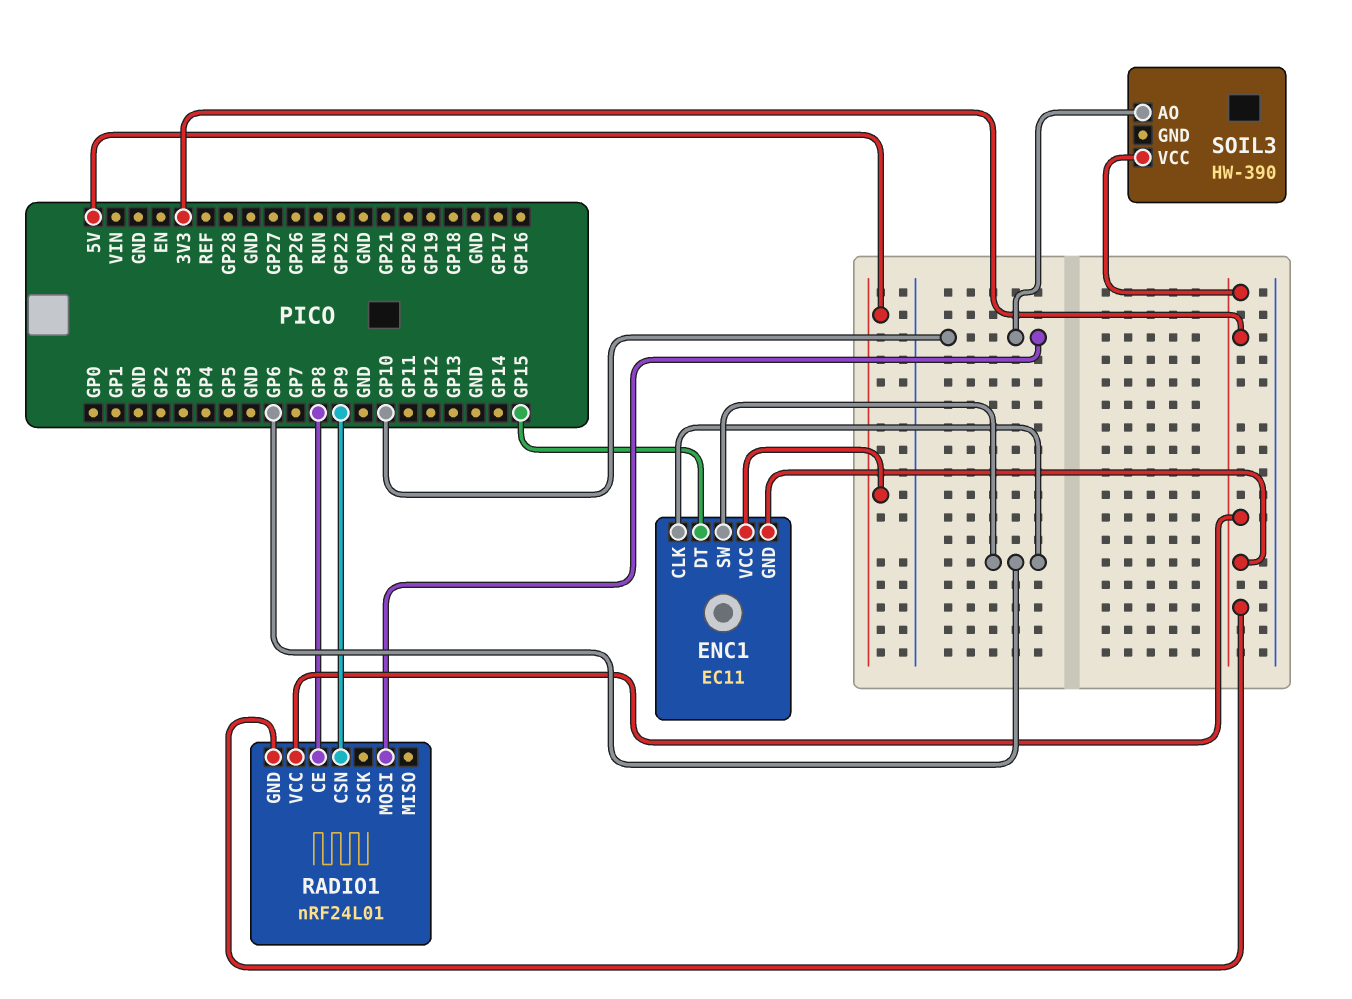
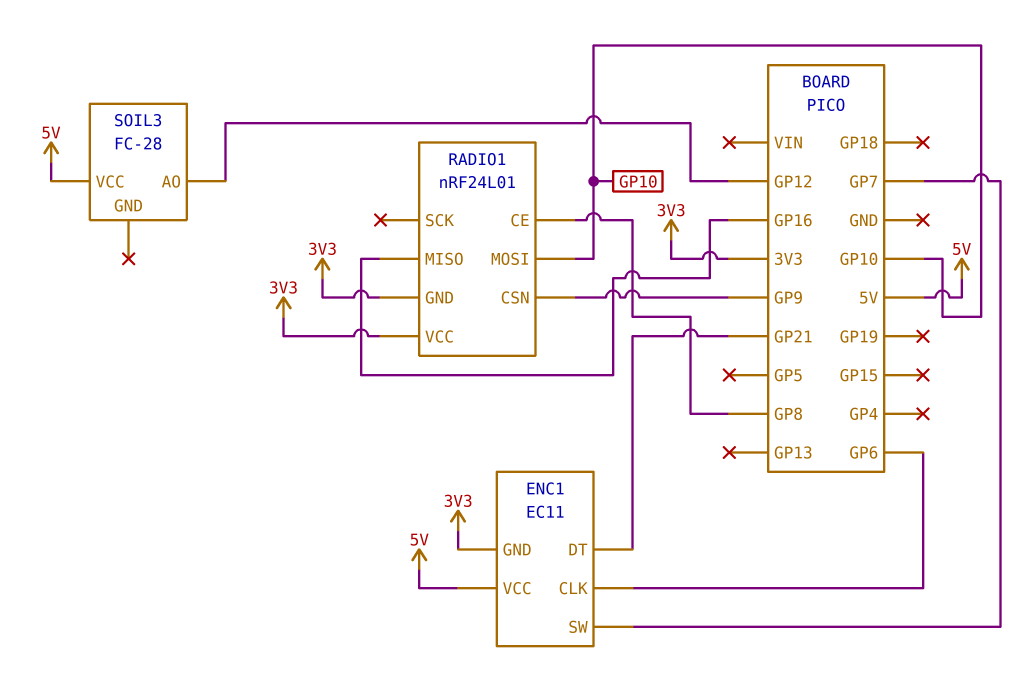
ENC1 pin DT: GP15 -> GP21
ENC1 pin SW: GP6 -> GP7
RADIO1 pin MISO: none -> GP16
SOIL3: HW-390 -> FC-28
SOIL3 pin AO: GP10 -> GP12
SOIL3 pin VCC: 3V3 -> 5V

